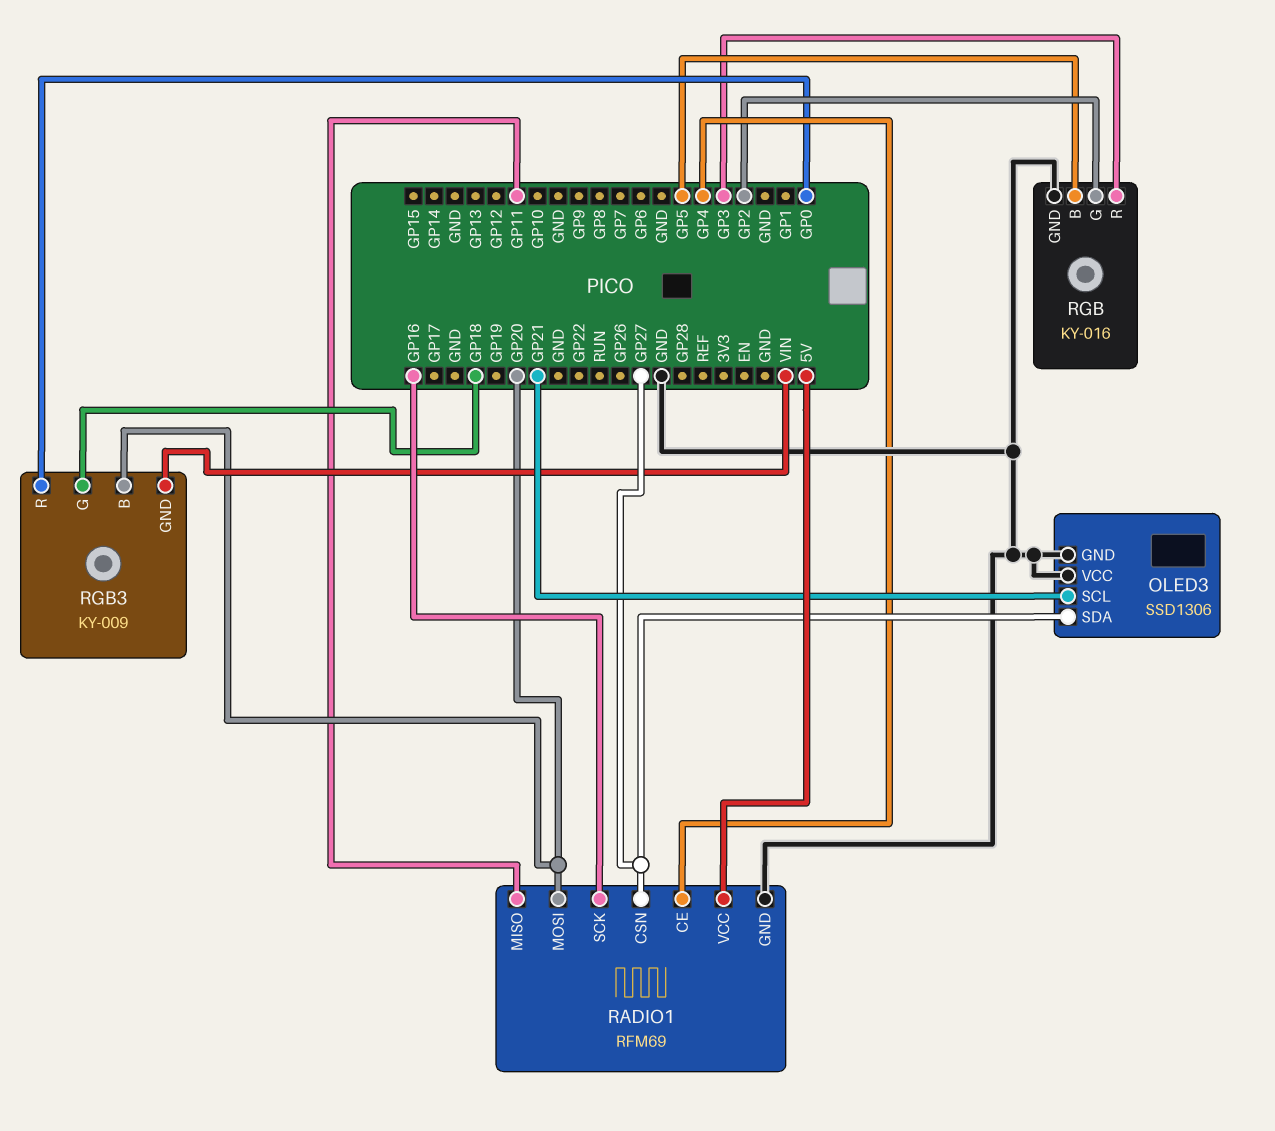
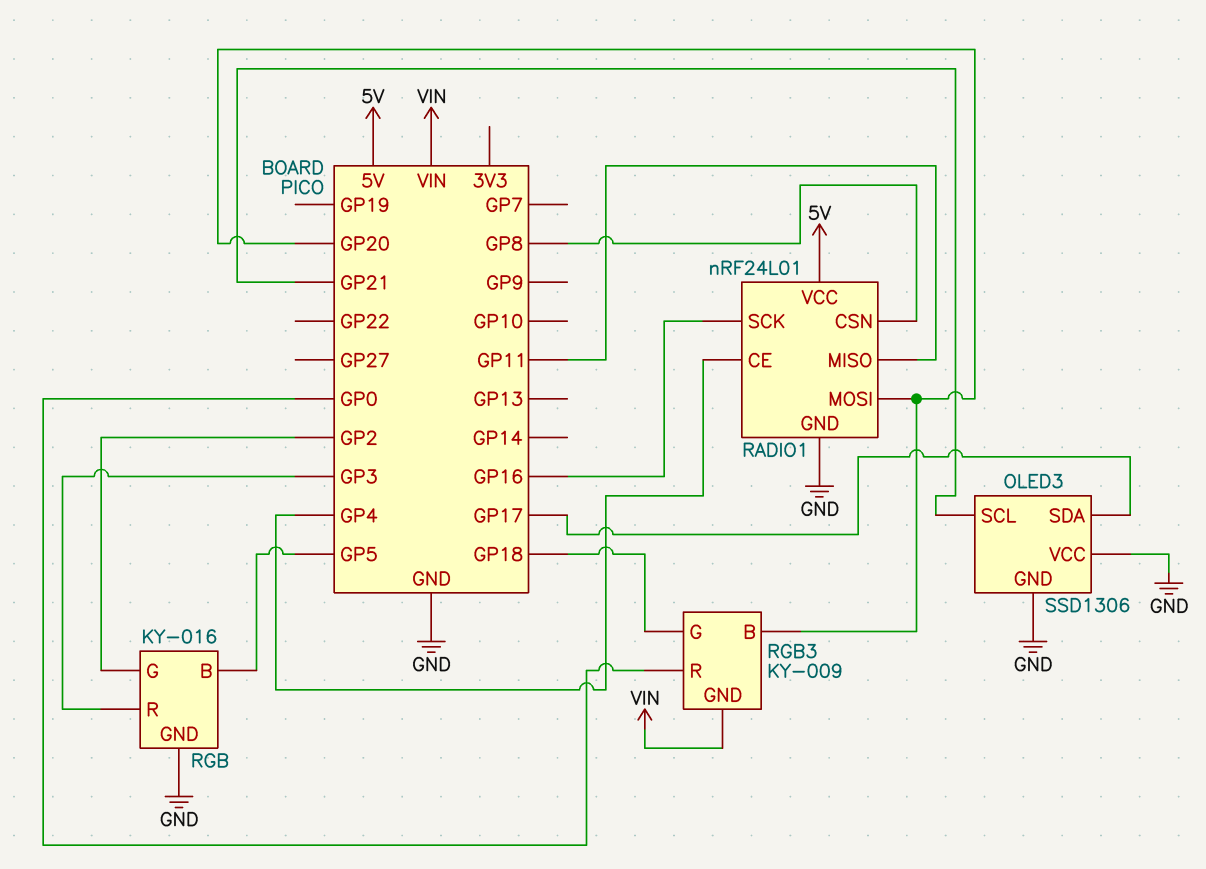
OLED3 pin SDA: GP27 -> GP17
RADIO1: RFM69 -> nRF24L01
RADIO1 pin CSN: GP27 -> GP8

